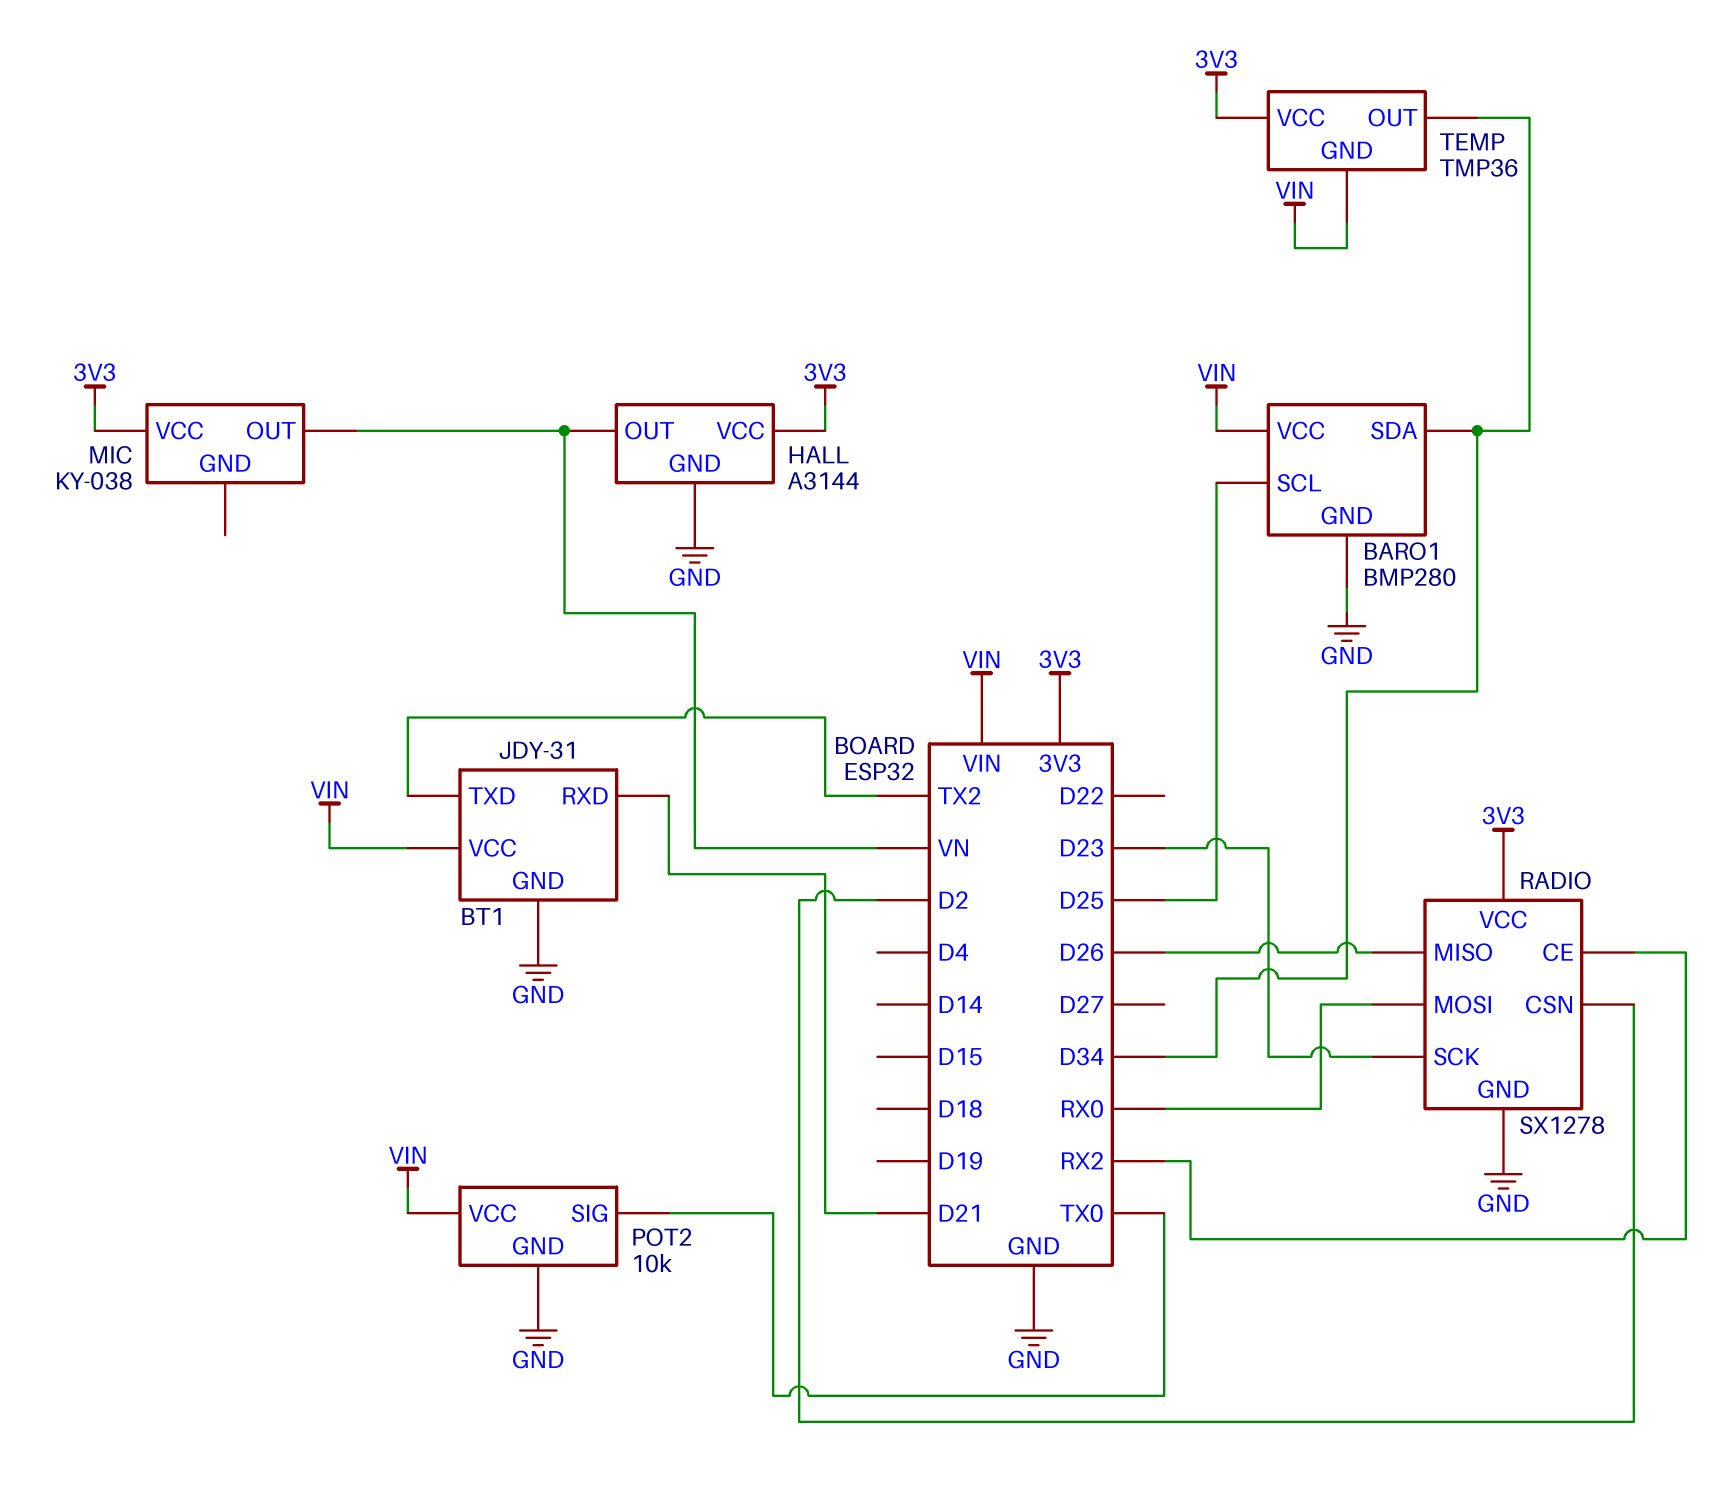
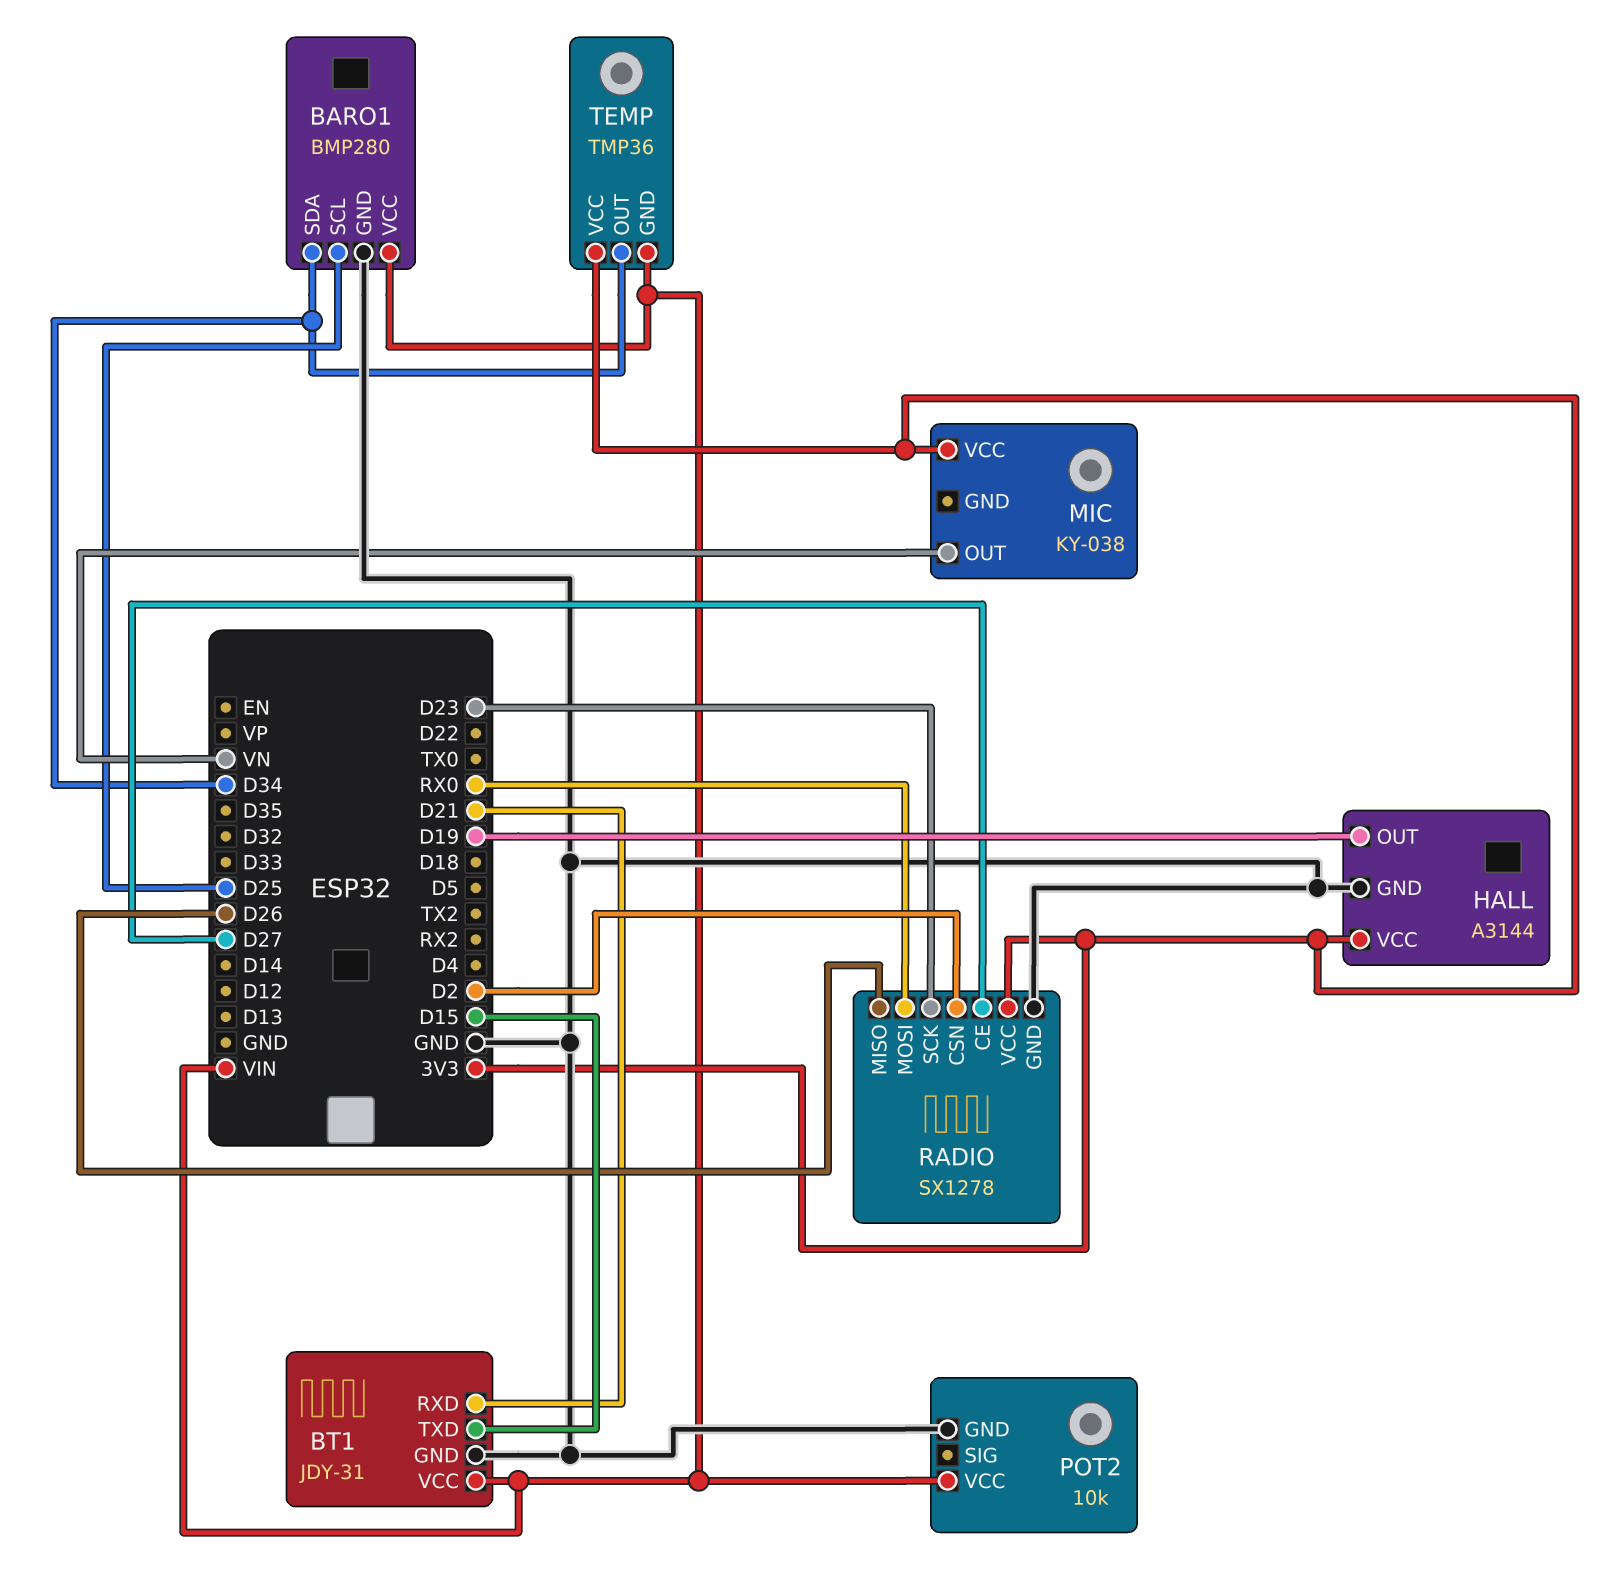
BT1 pin TXD: TX2 -> D15
HALL pin OUT: VN -> D19
POT2 pin SIG: TX0 -> none
RADIO pin CE: RX2 -> D27

